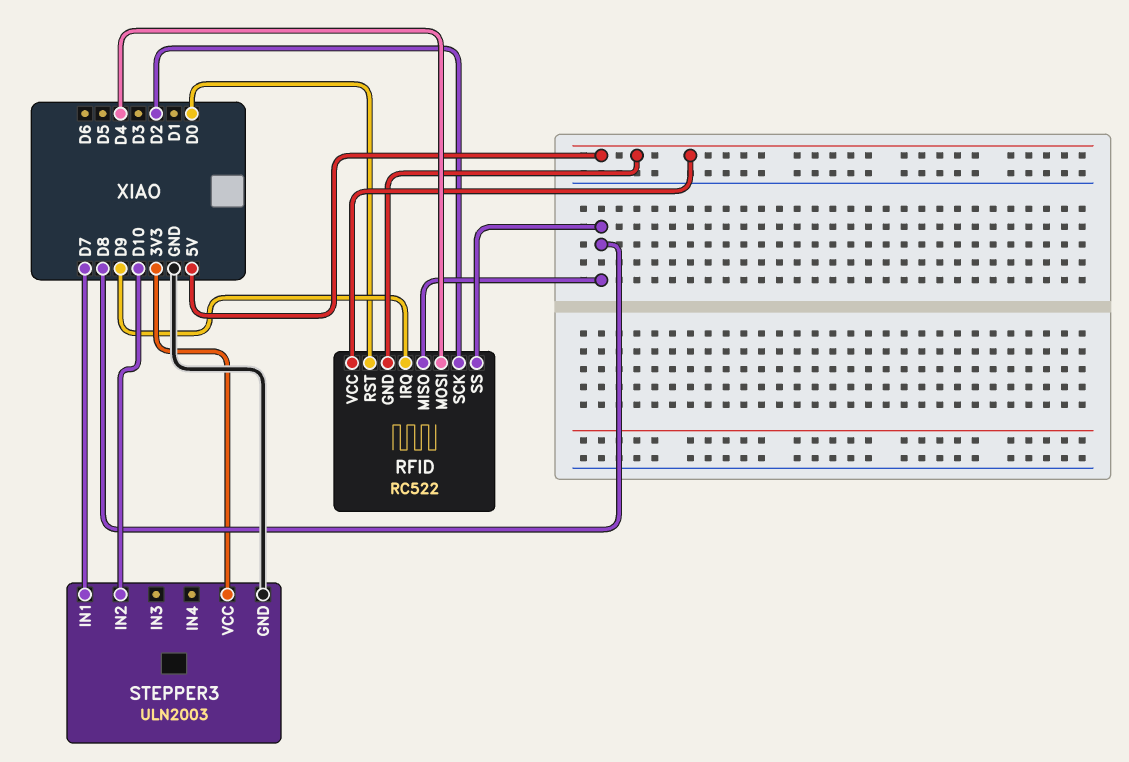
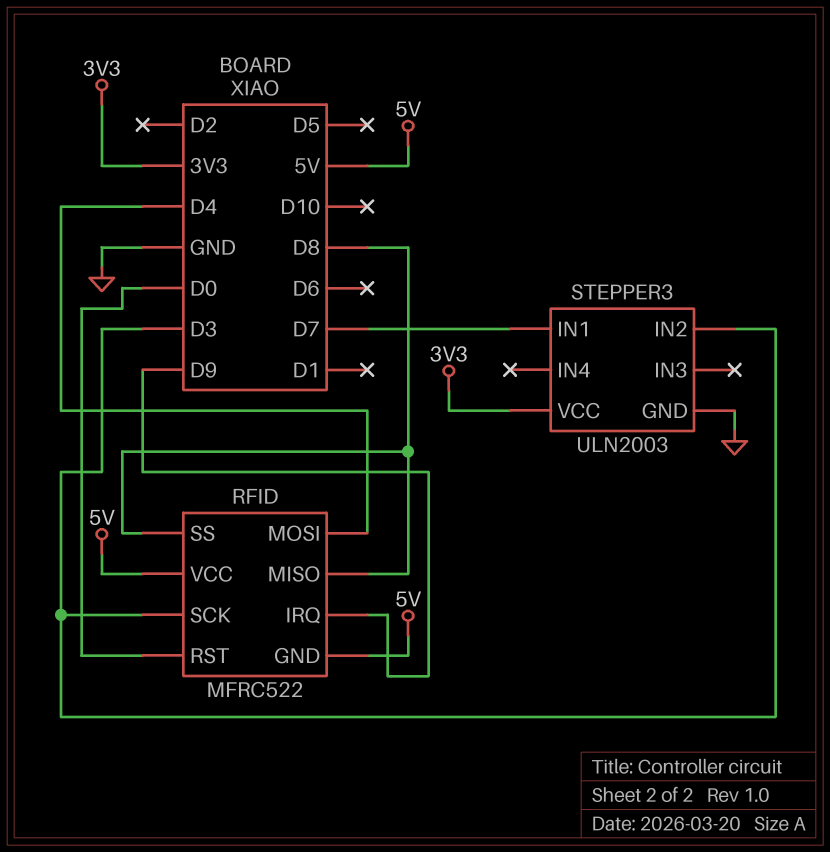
RFID: RC522 -> MFRC522
RFID pin SCK: D2 -> D3
STEPPER3 pin IN2: D10 -> D3

